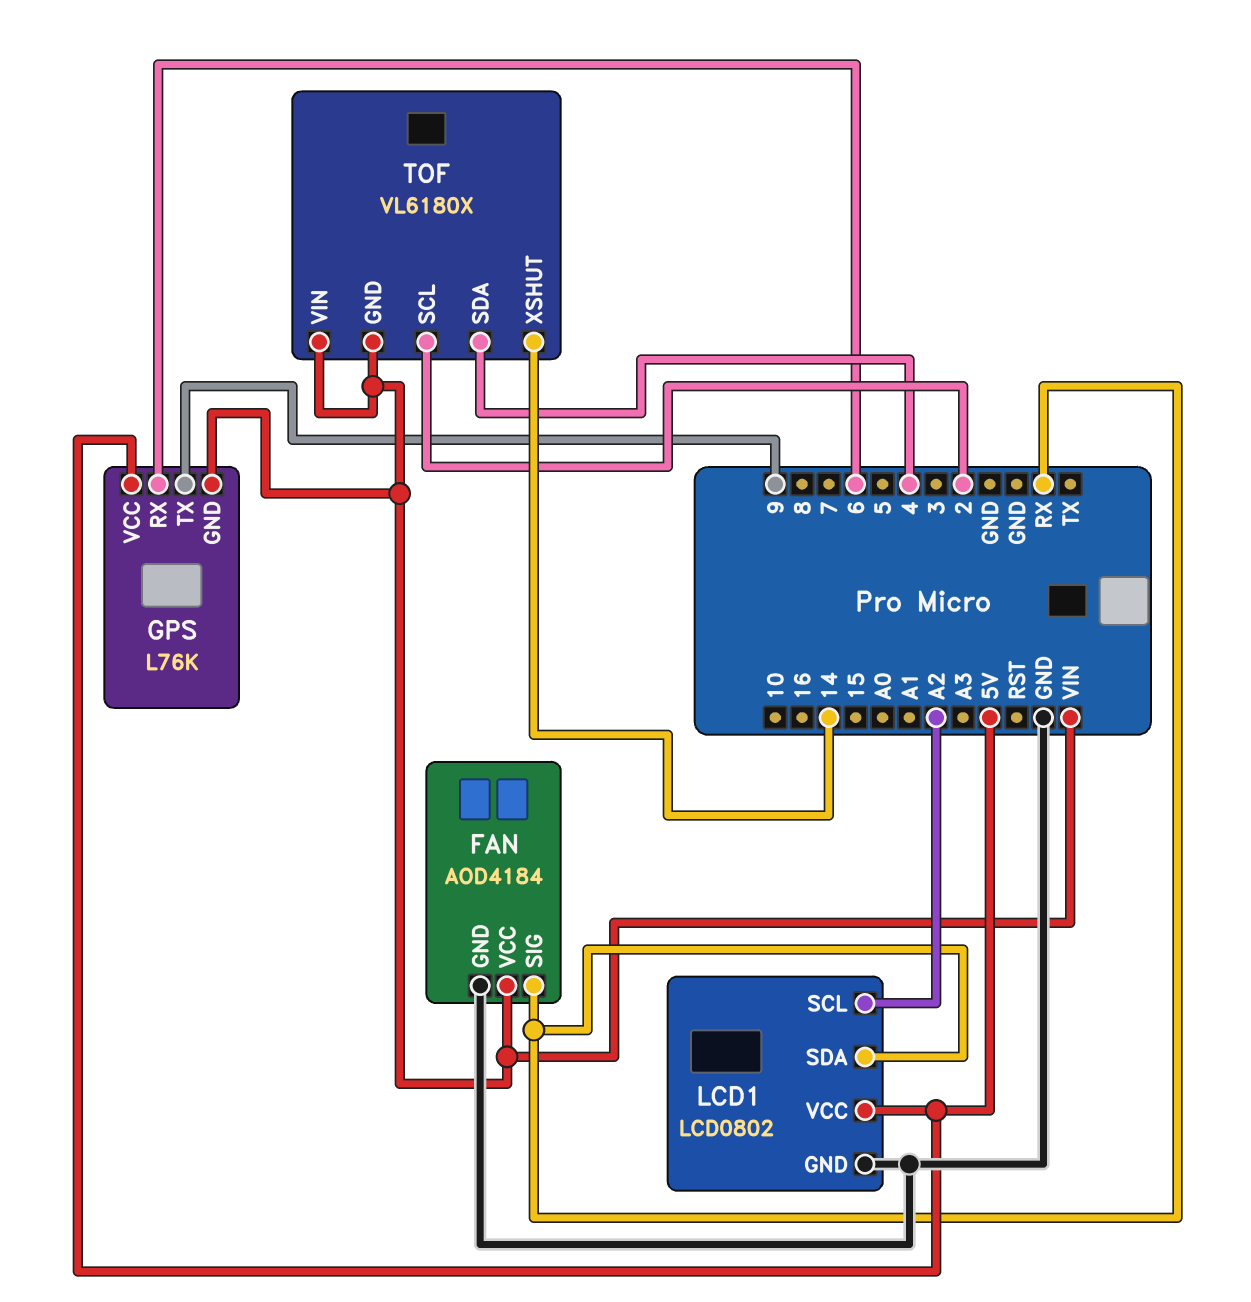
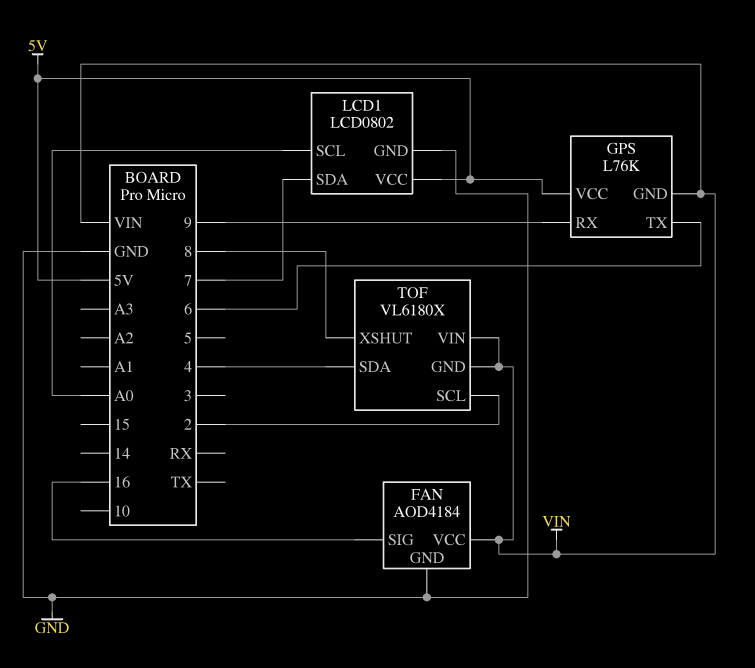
FAN pin SIG: RX -> 16
GPS pin RX: 6 -> 9
GPS pin TX: 9 -> 6
LCD1 pin SCL: A2 -> A0
LCD1 pin SDA: RX -> 7
TOF pin XSHUT: 14 -> 8

